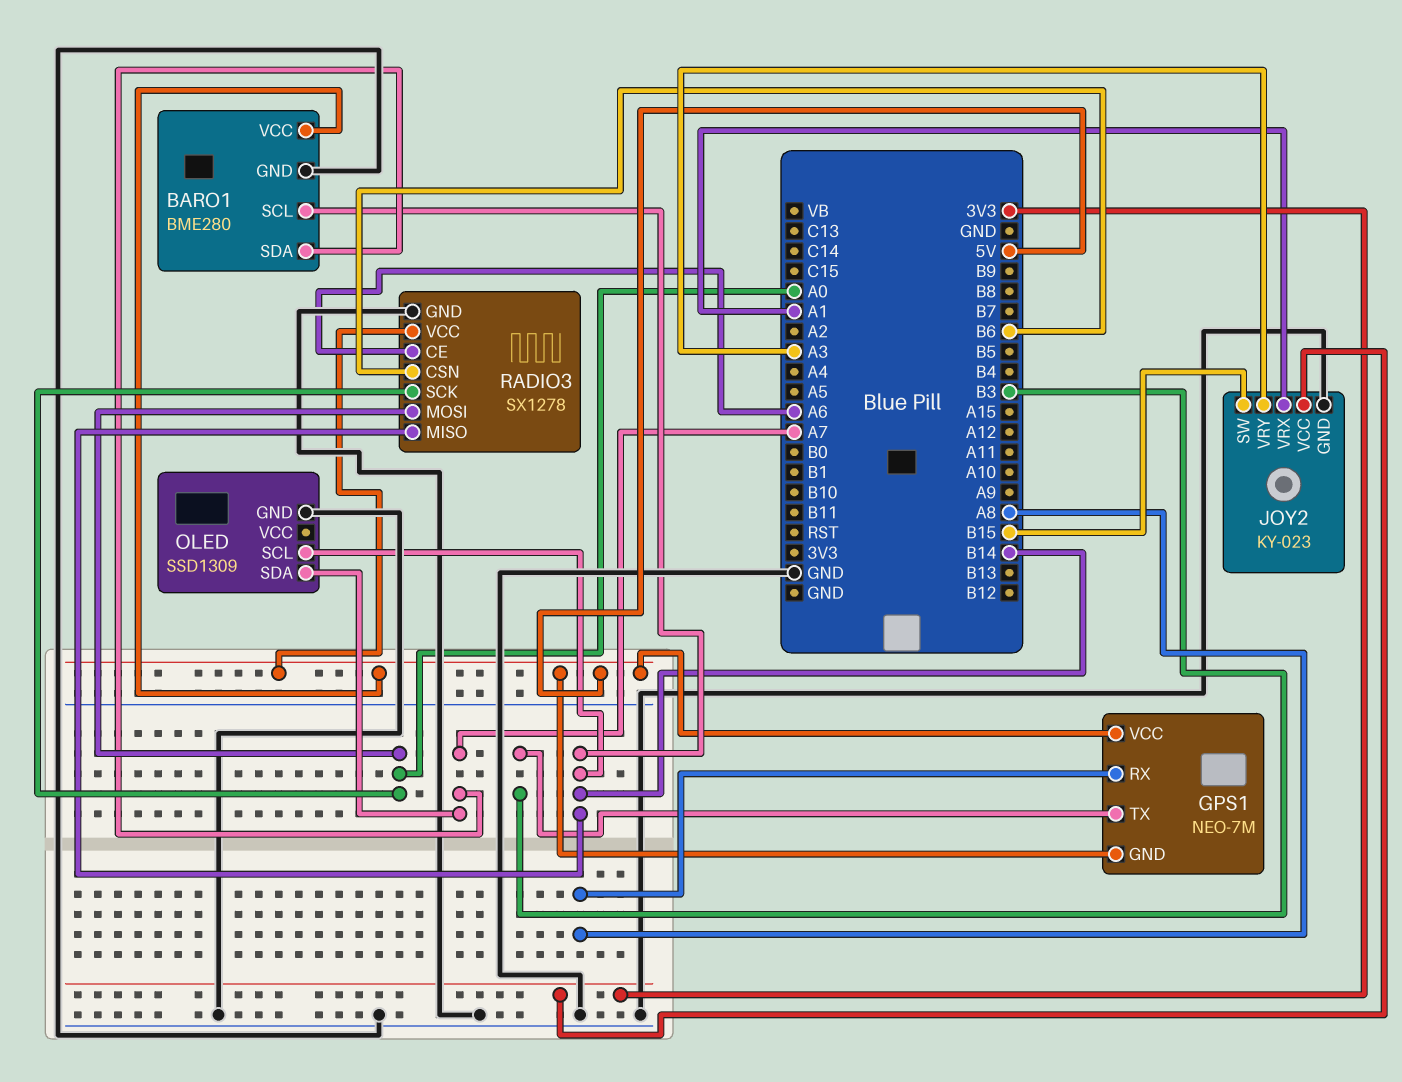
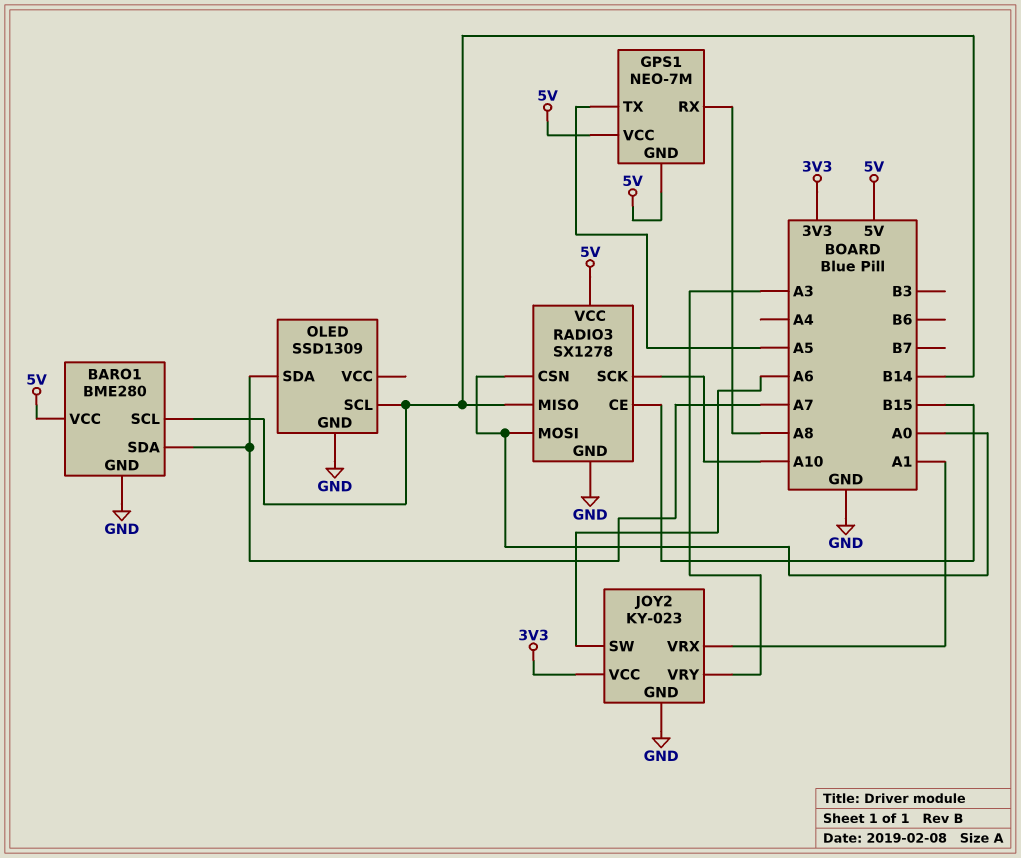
GPS1 pin TX: B3 -> A5
JOY2 pin SW: B15 -> A6
RADIO3 pin CE: A6 -> B15
RADIO3 pin CSN: B6 -> A0
RADIO3 pin SCK: A0 -> A10

